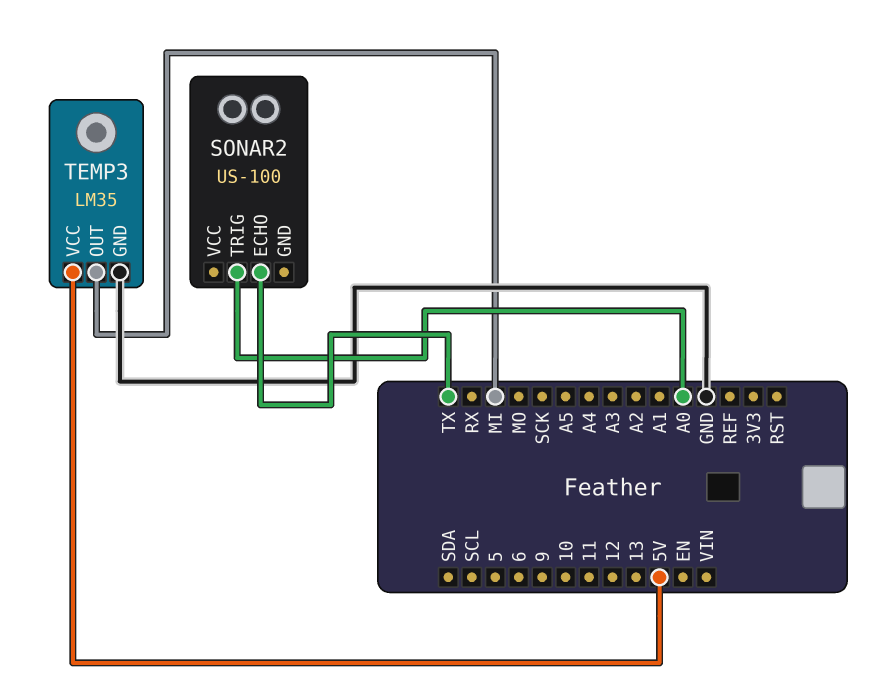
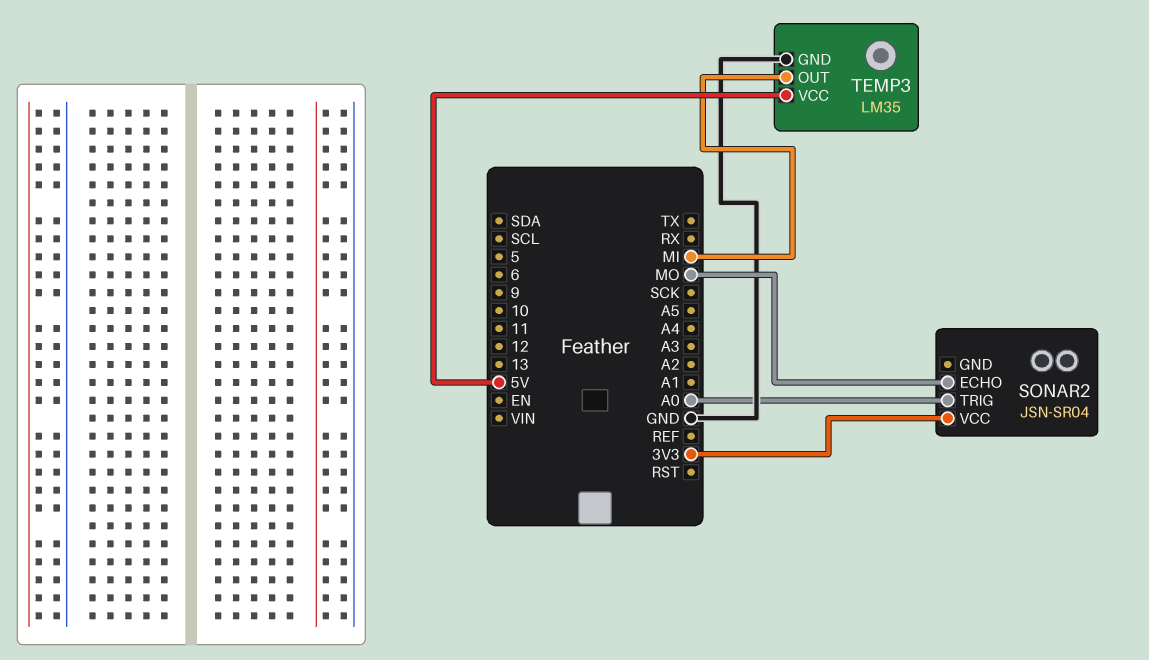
SONAR2: US-100 -> JSN-SR04
SONAR2 pin ECHO: TX -> MO
SONAR2 pin VCC: none -> 3V3

